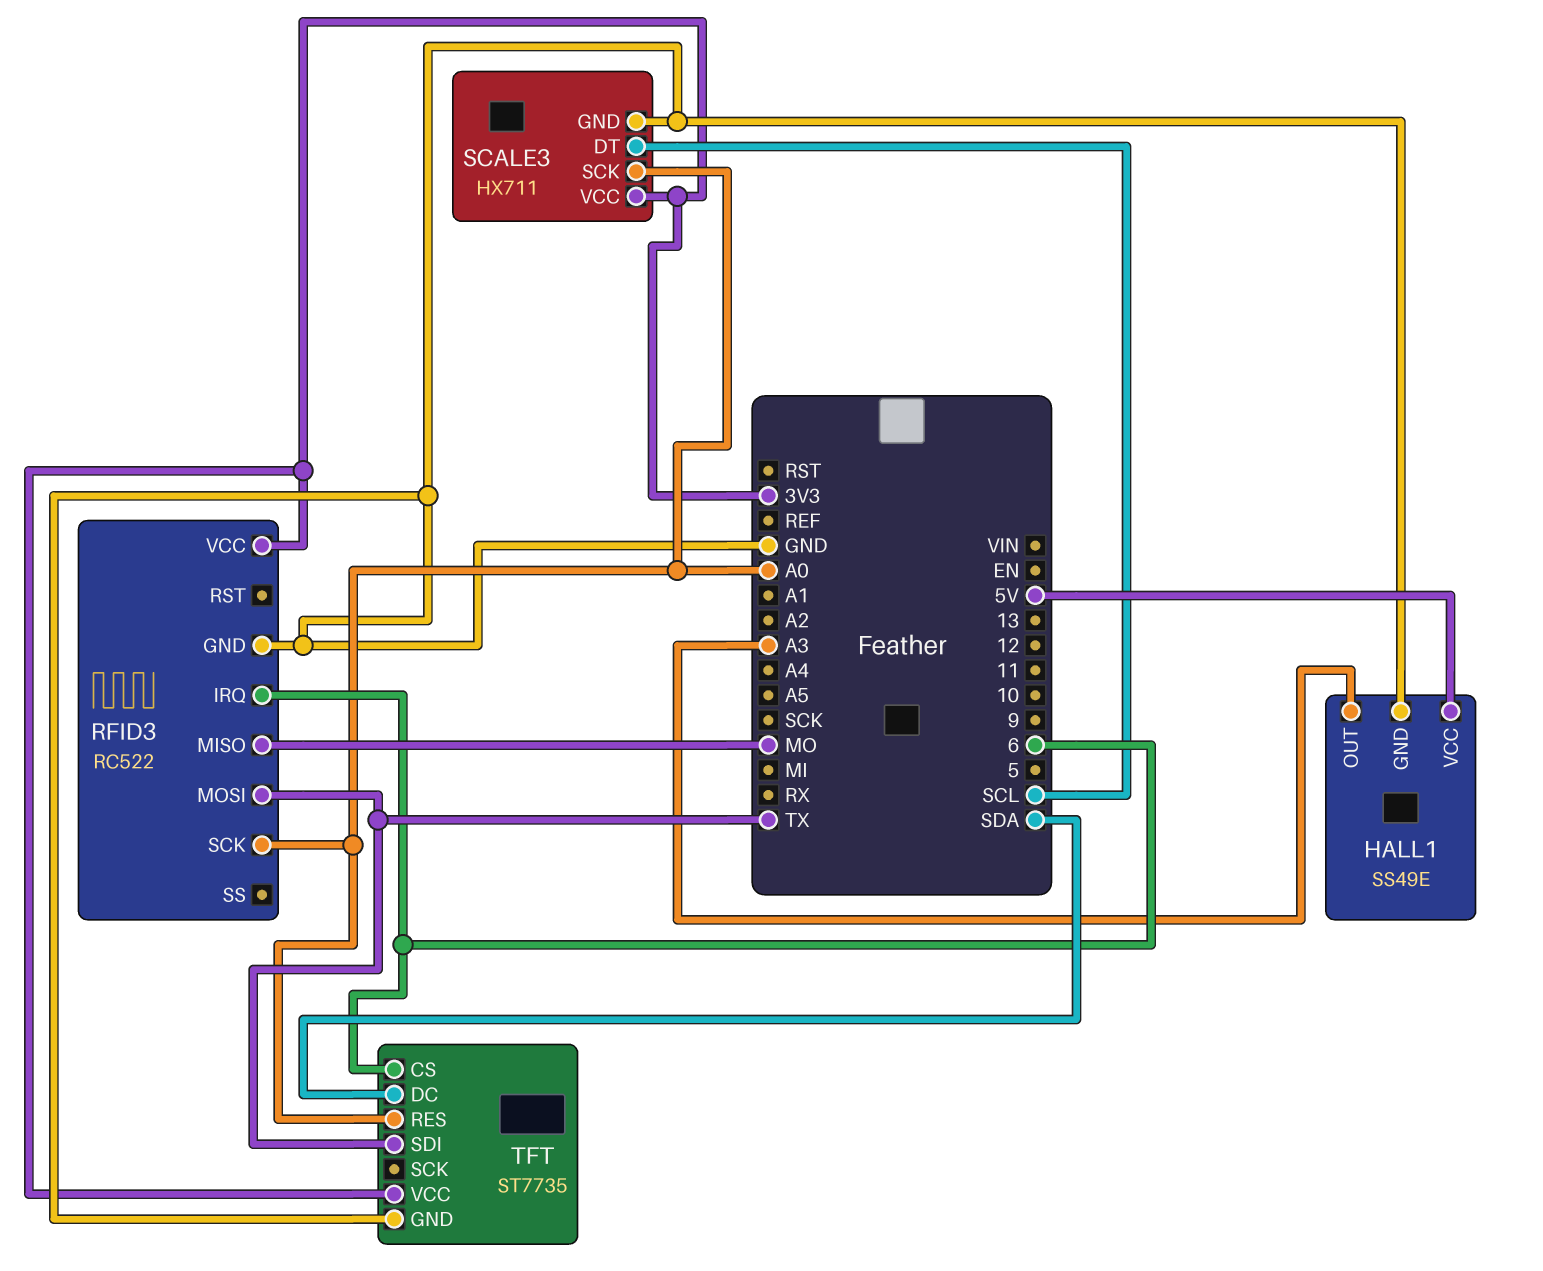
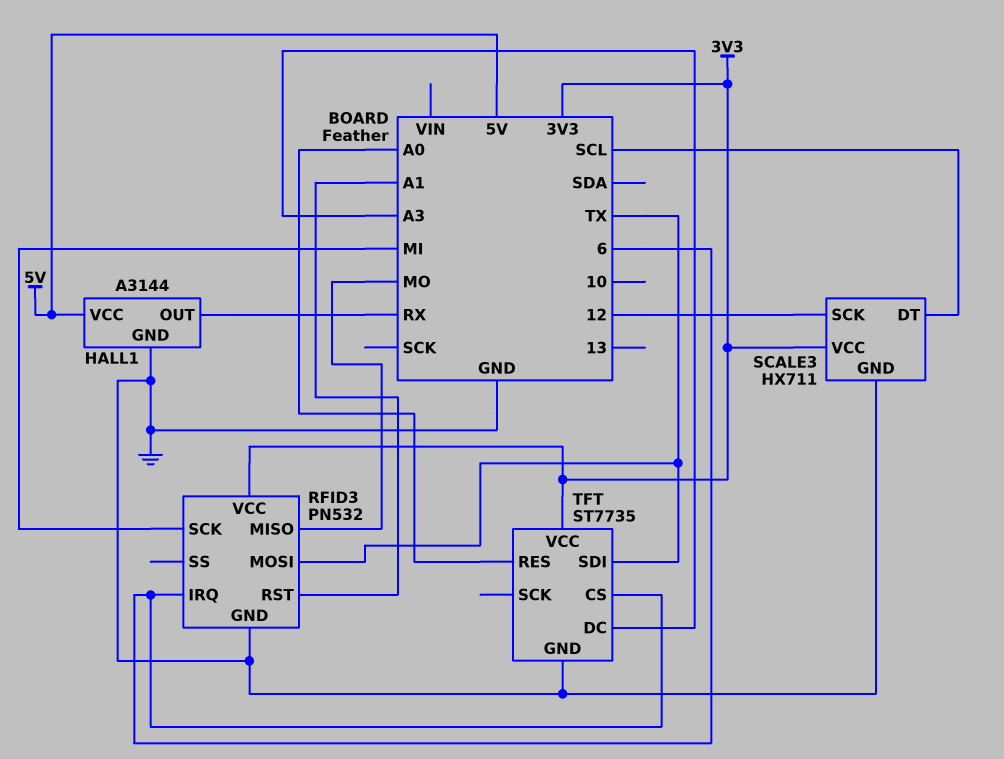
HALL1: SS49E -> A3144
HALL1 pin OUT: A3 -> RX
RFID3: RC522 -> PN532
RFID3 pin RST: none -> A1
RFID3 pin SCK: A0 -> MI
SCALE3 pin SCK: A0 -> 12
TFT pin DC: SDA -> A3

